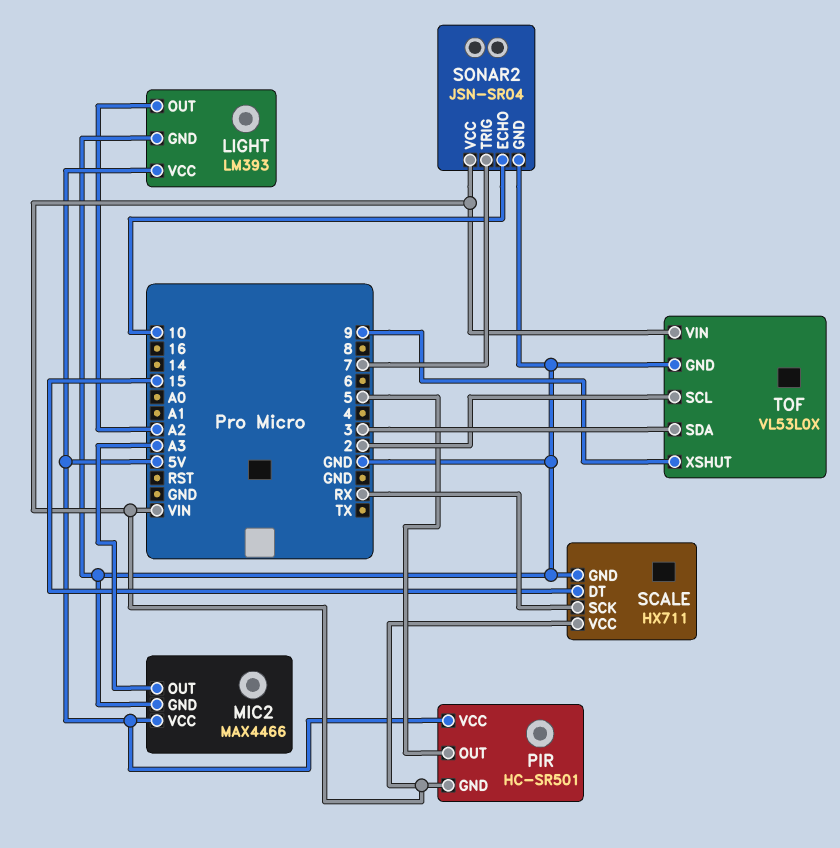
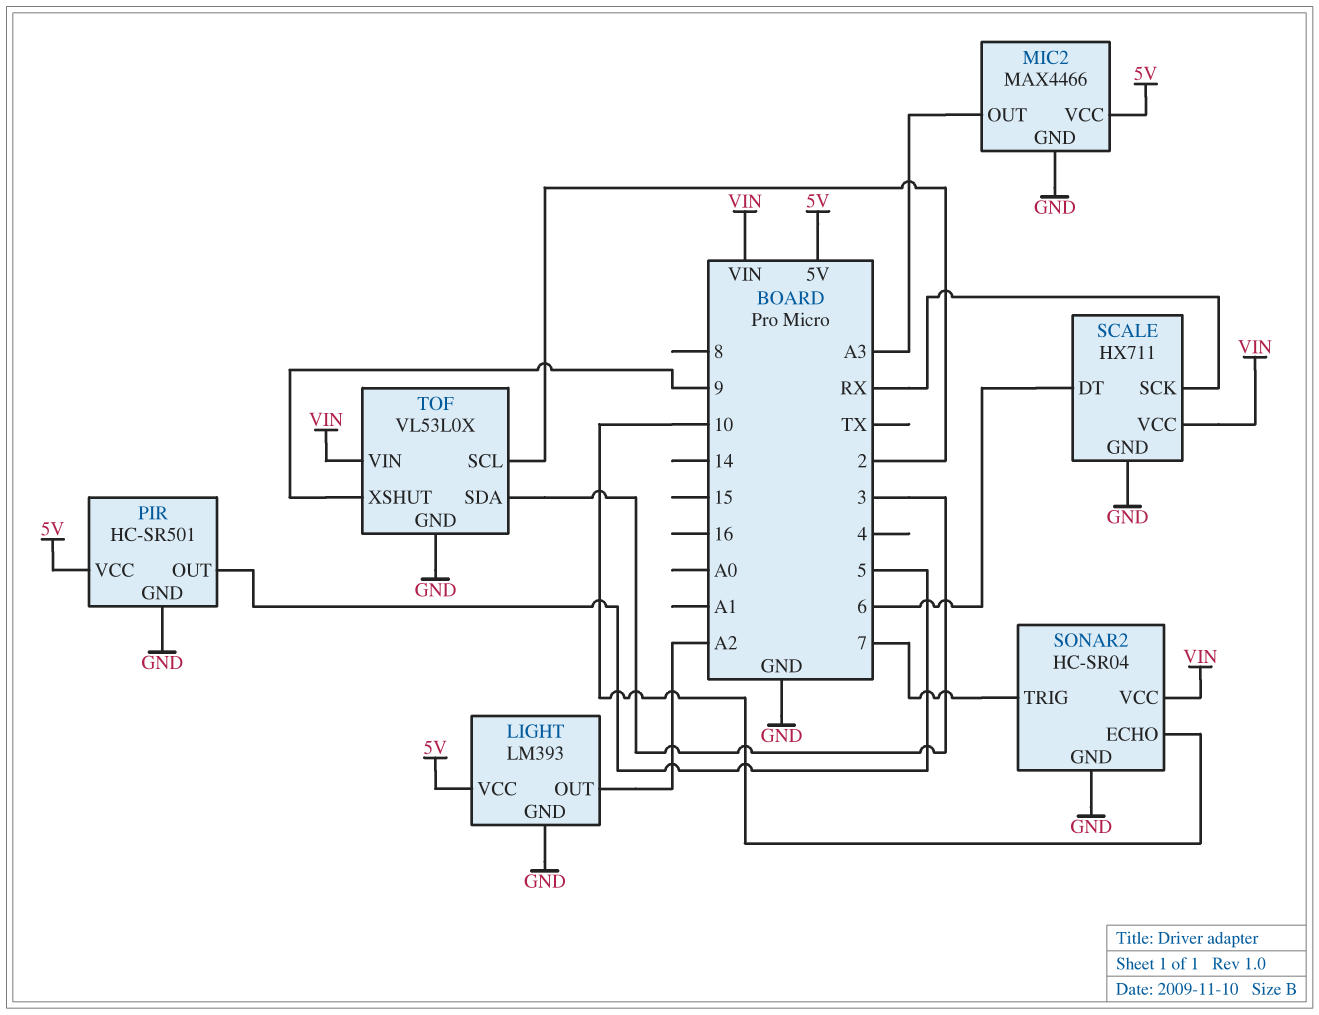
PIR pin GND: VIN -> GND
SCALE pin DT: 15 -> 6
SONAR2: JSN-SR04 -> HC-SR04

